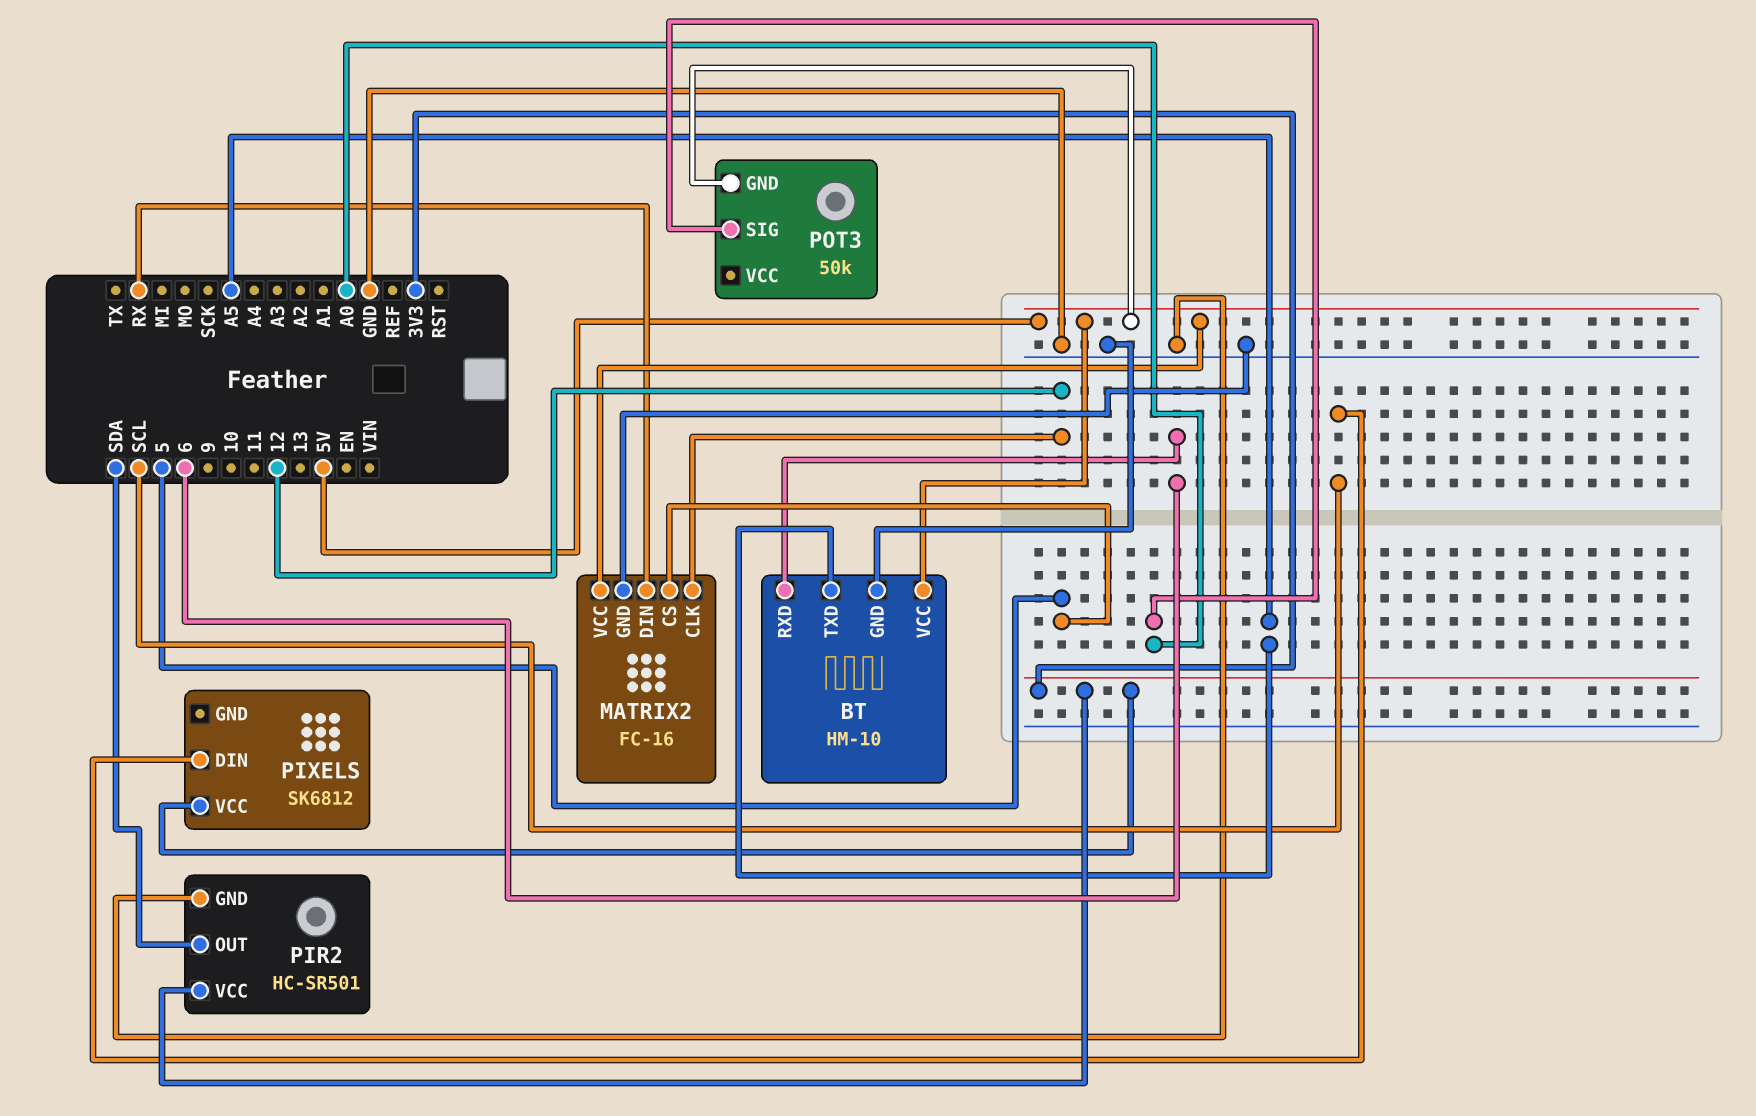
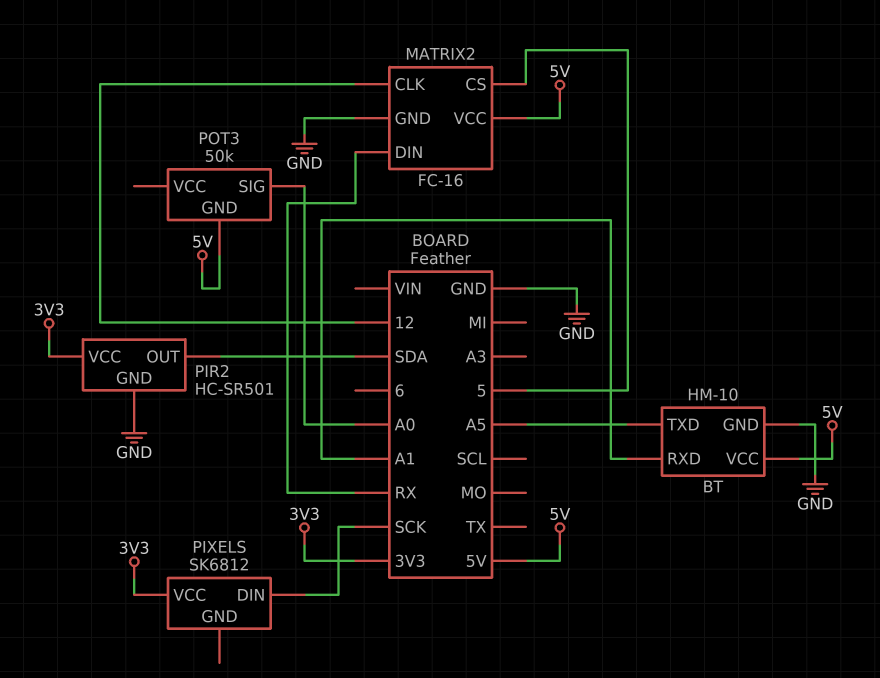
BT pin RXD: 6 -> A1
PIXELS pin DIN: SCL -> SCK

